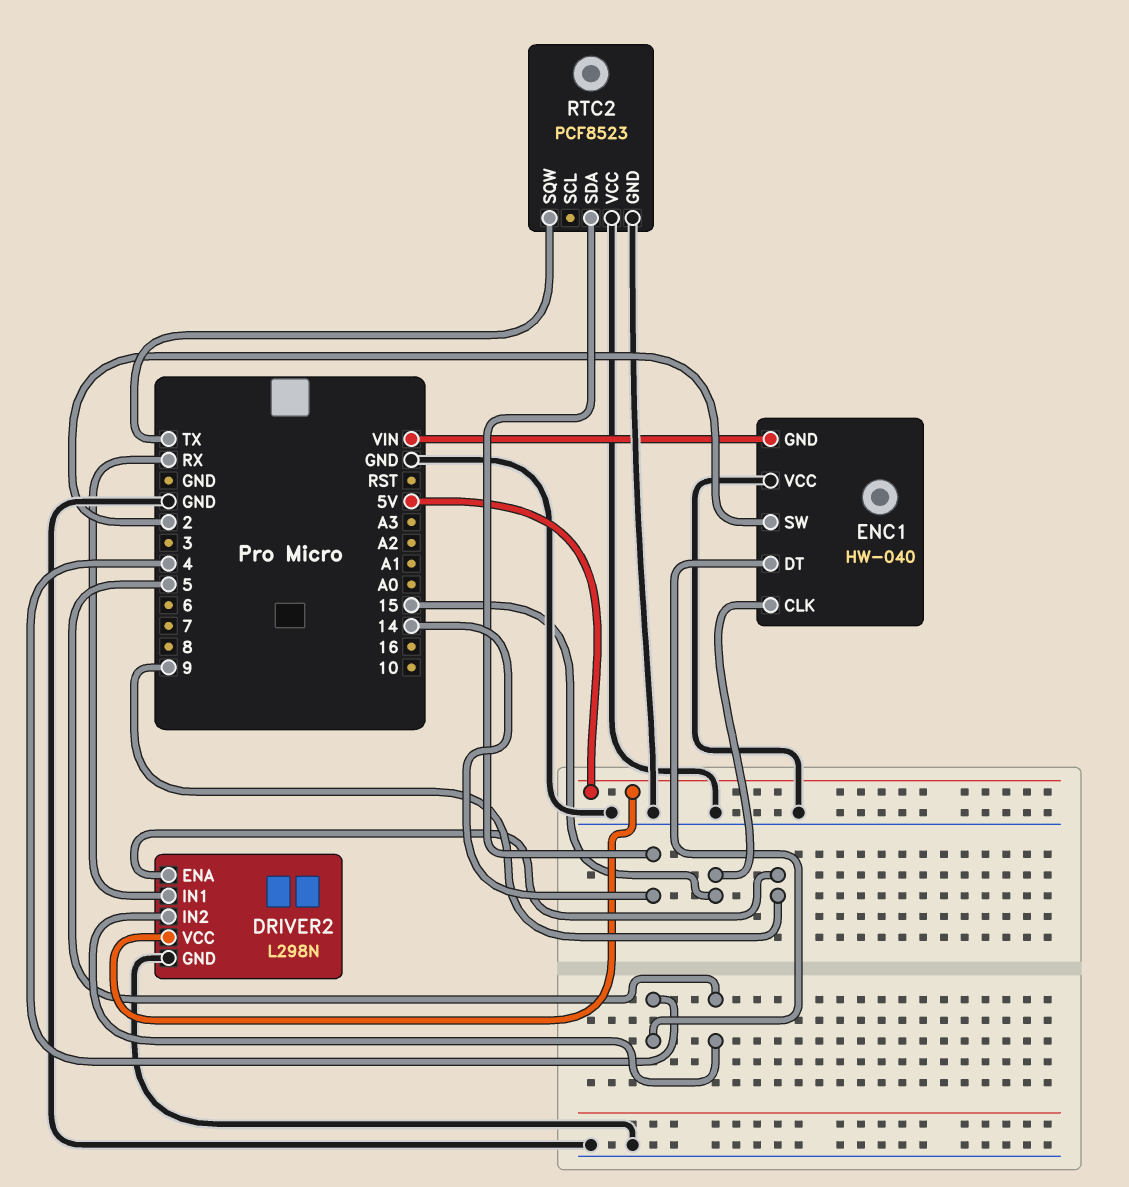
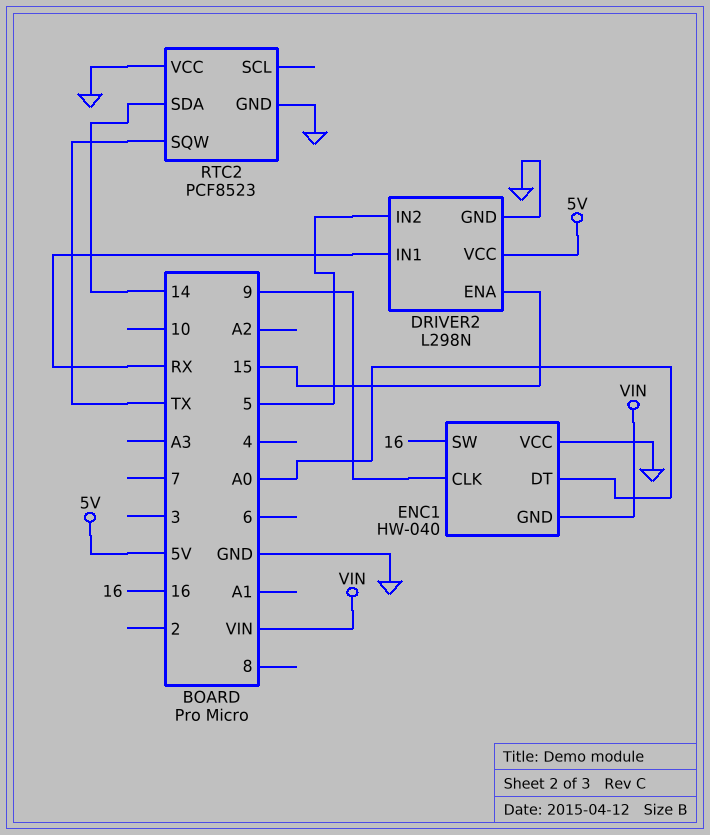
DRIVER2 pin ENA: 9 -> 15
ENC1 pin CLK: 15 -> 9
ENC1 pin DT: 4 -> A0
ENC1 pin SW: 2 -> 16

